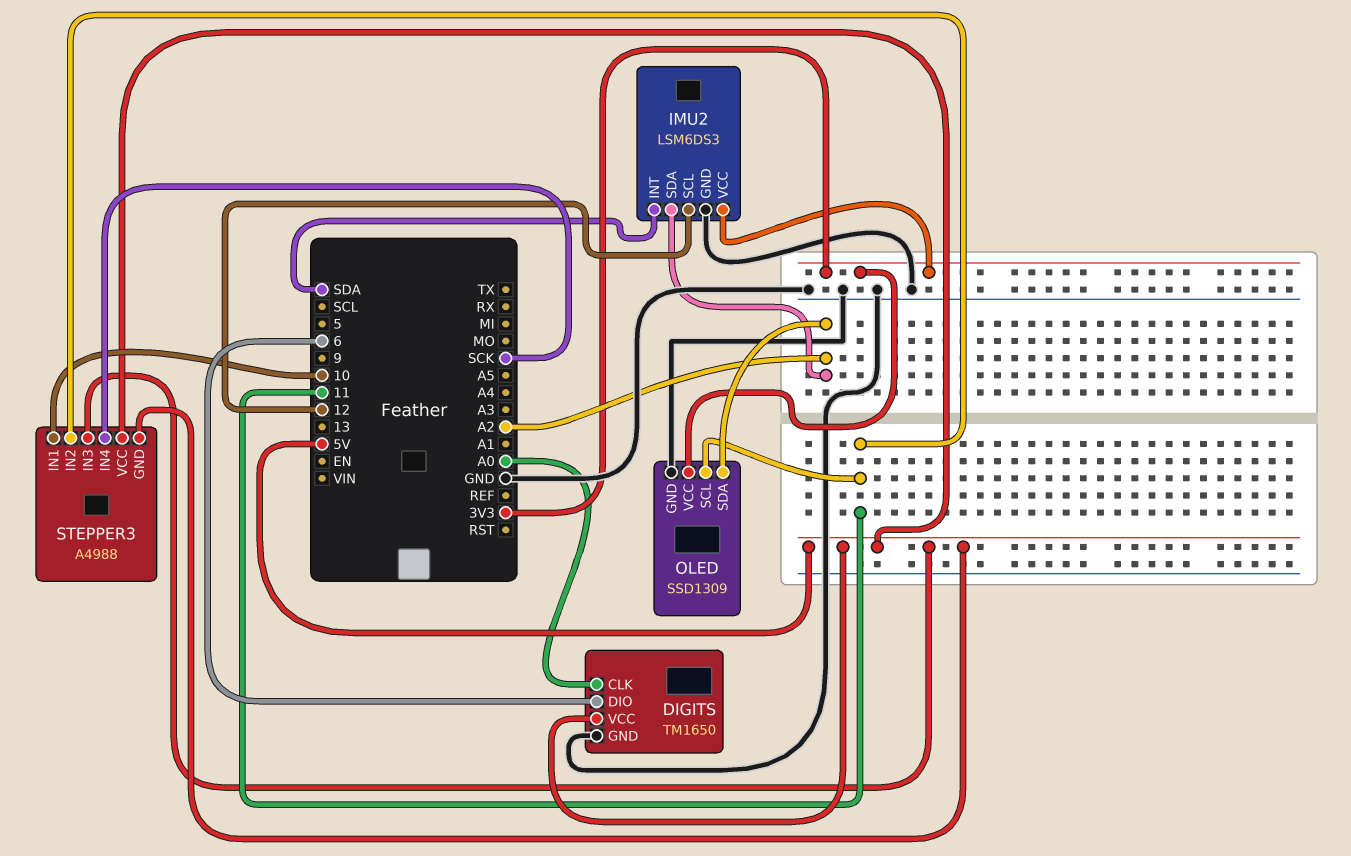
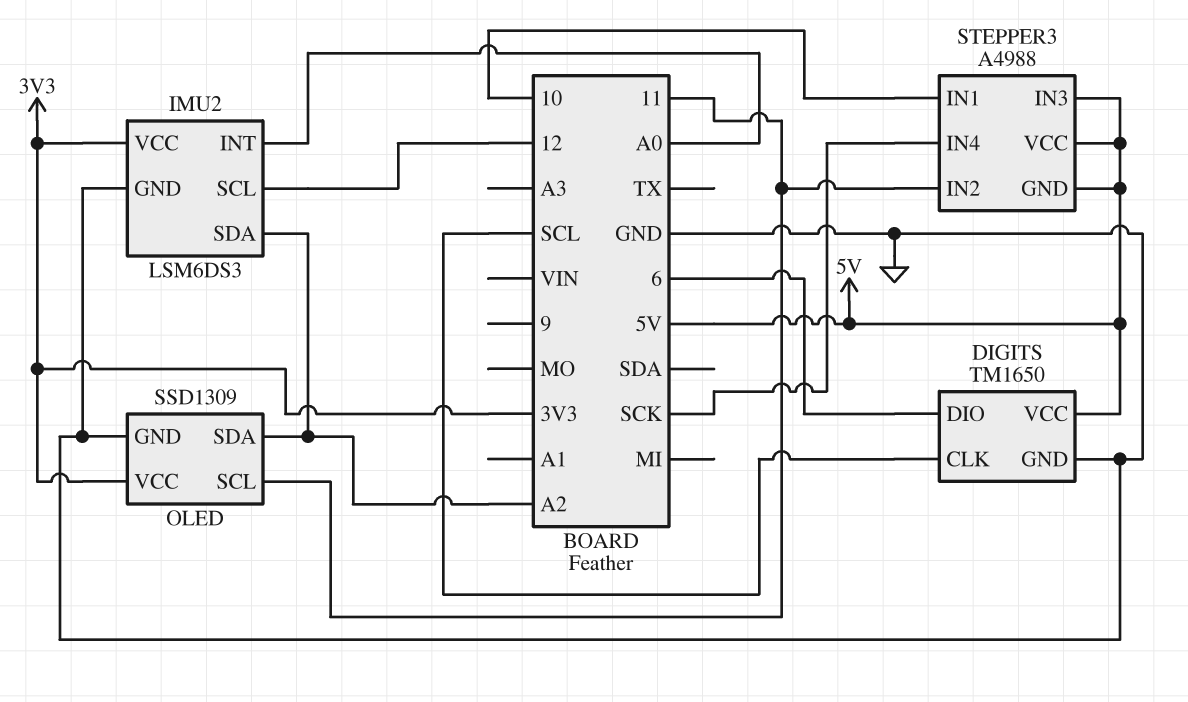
DIGITS pin CLK: A0 -> SCL
IMU2 pin INT: SDA -> A0

